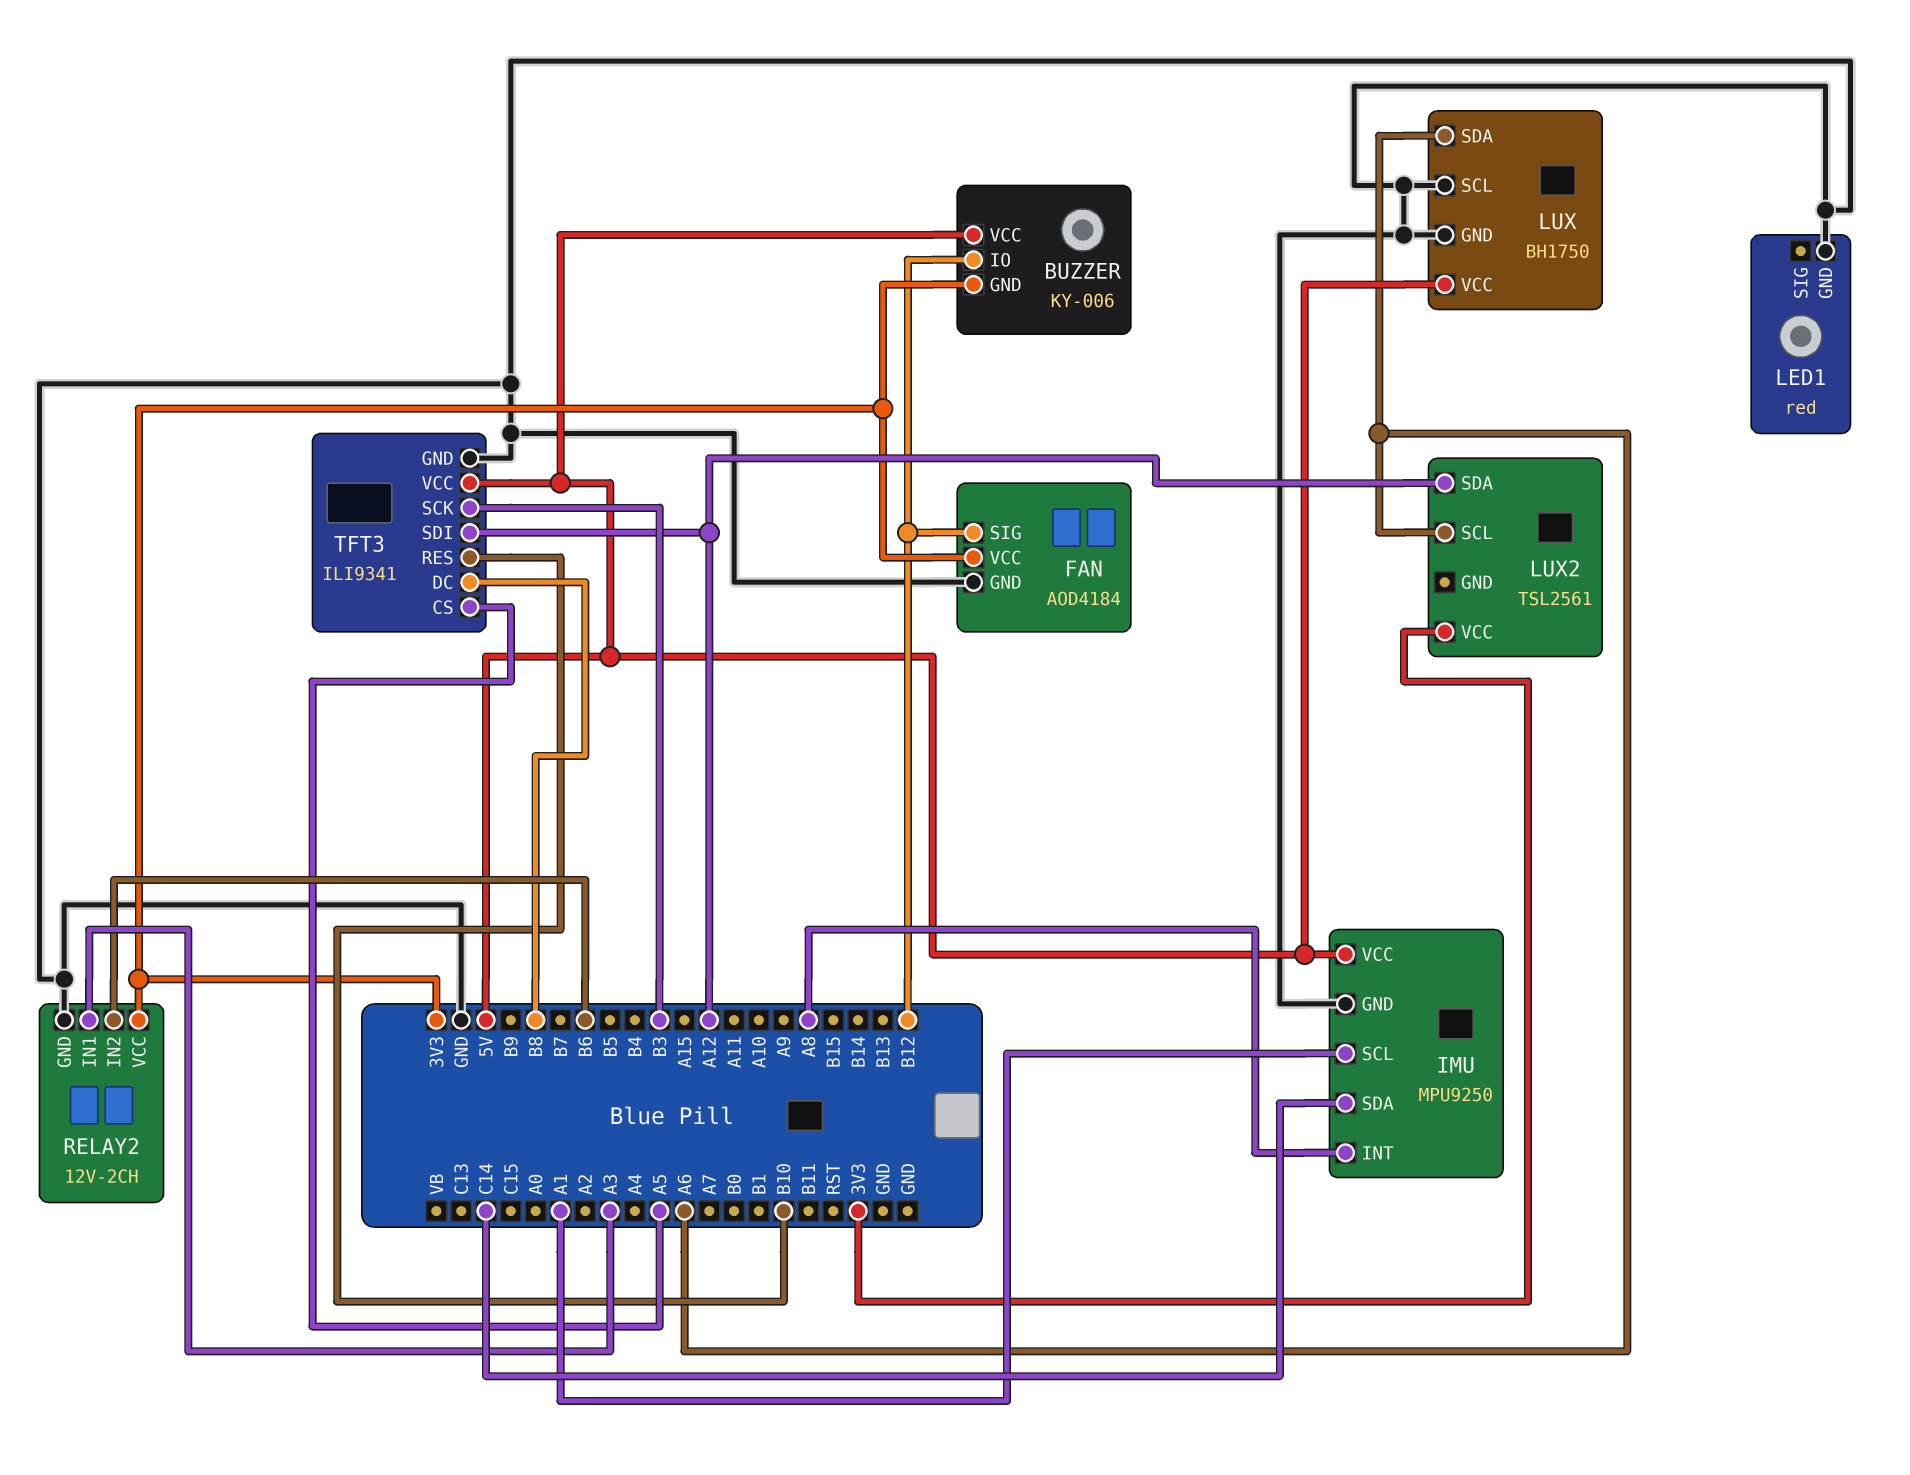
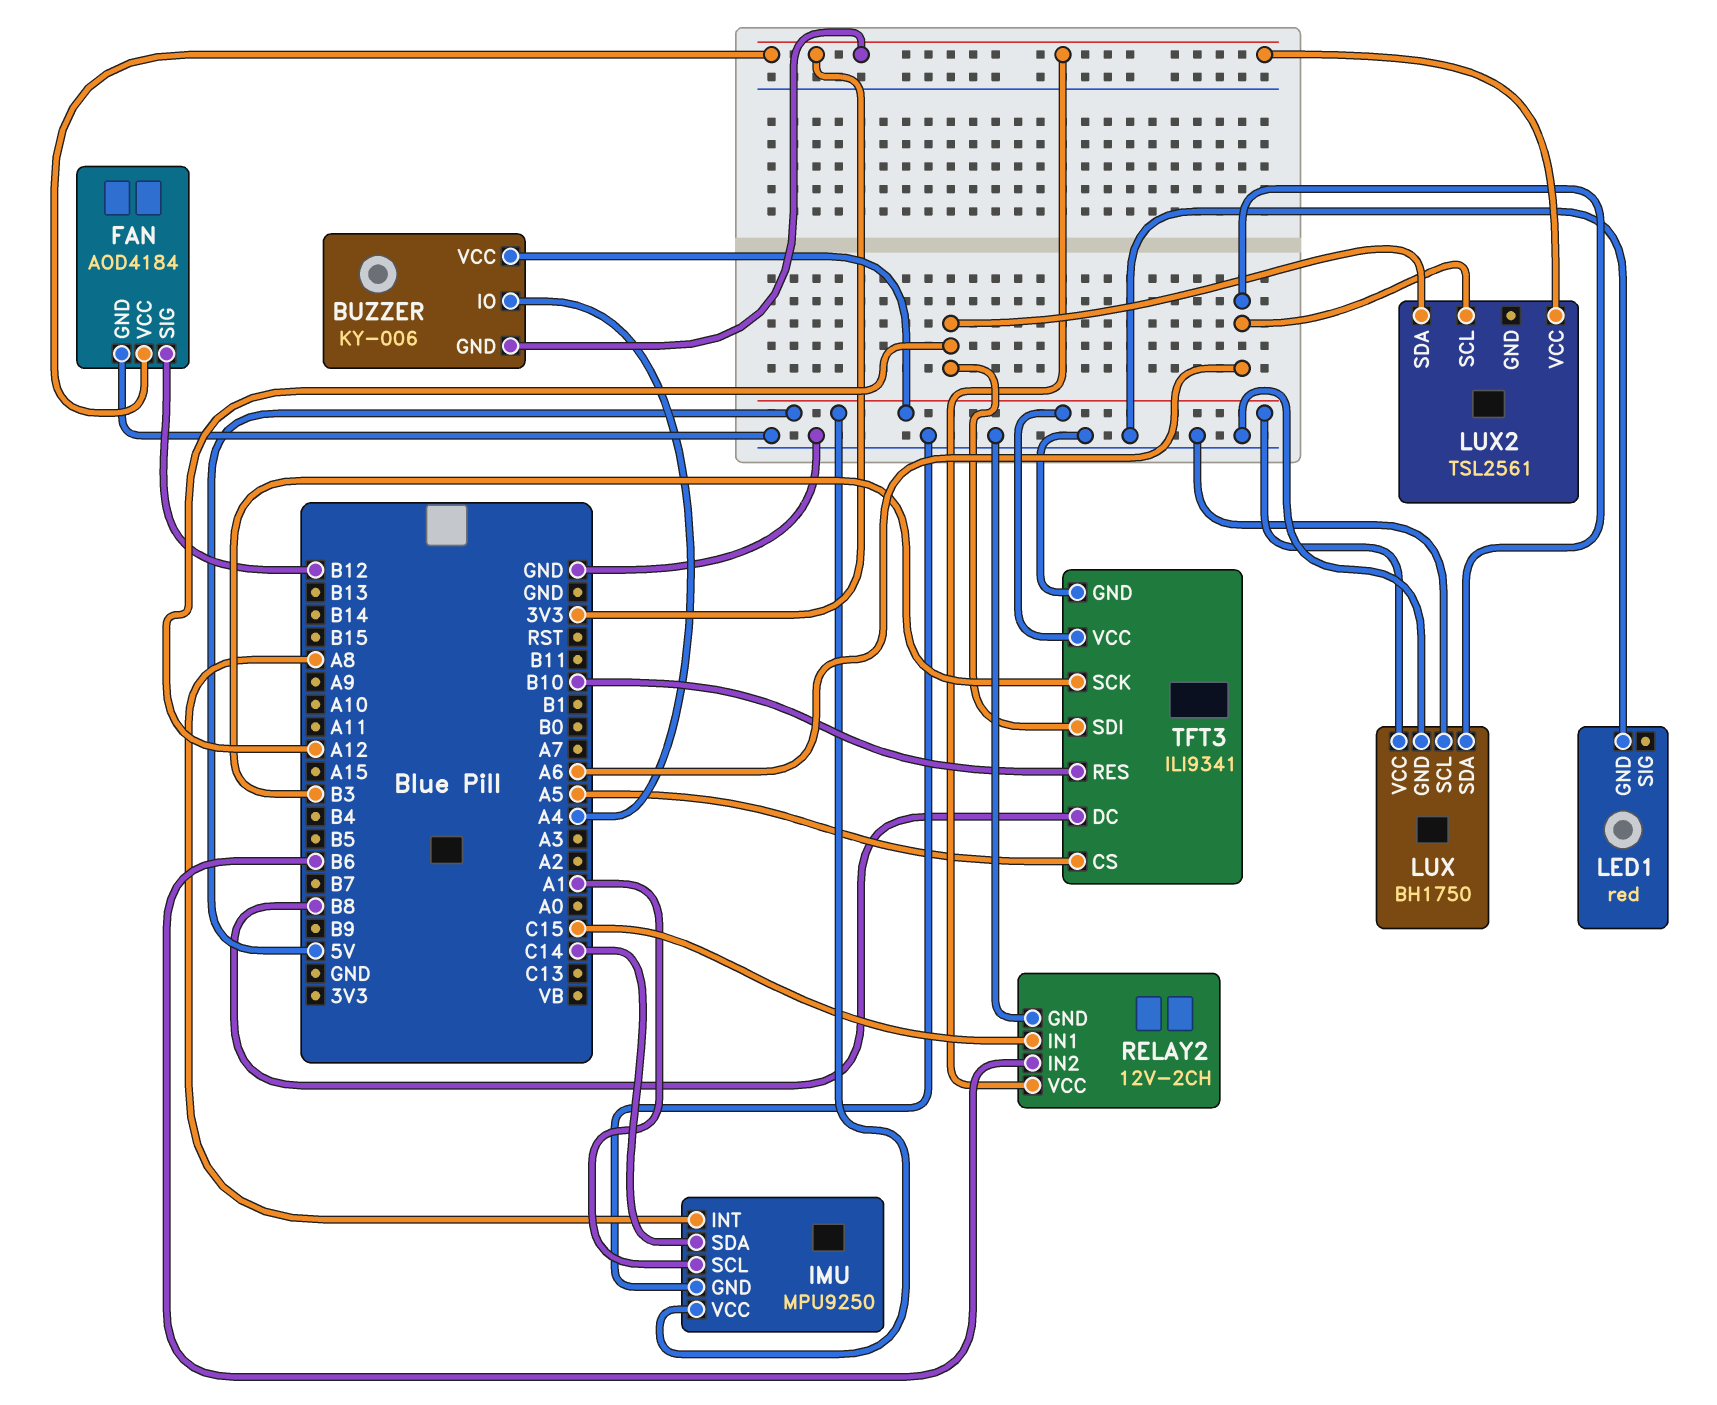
BUZZER pin IO: B12 -> A4
RELAY2 pin IN1: A3 -> C15

